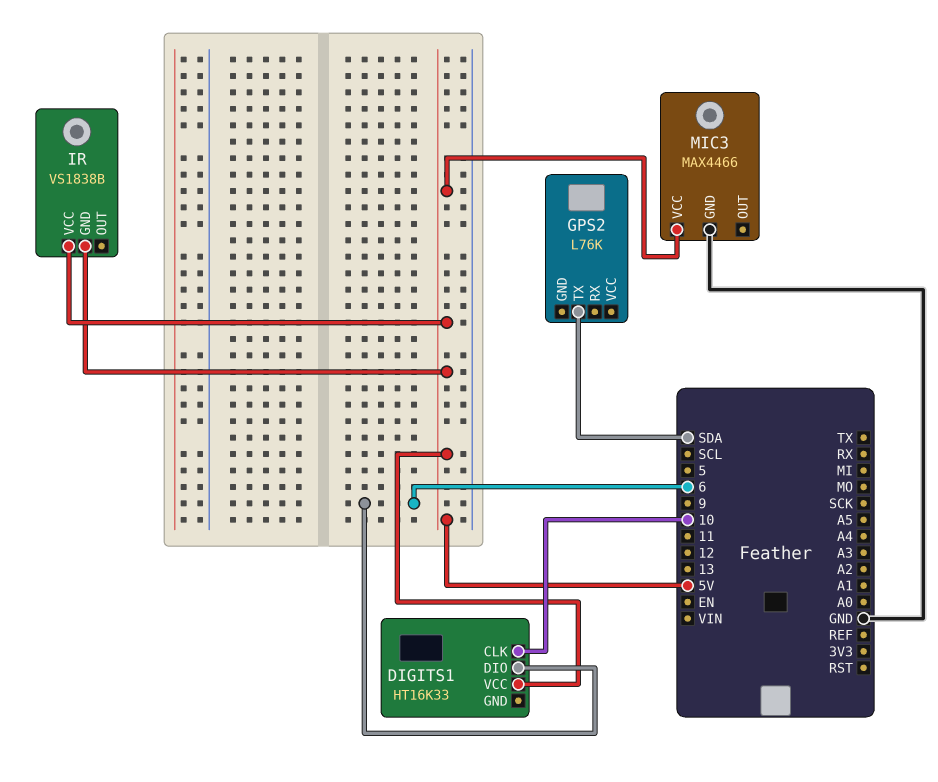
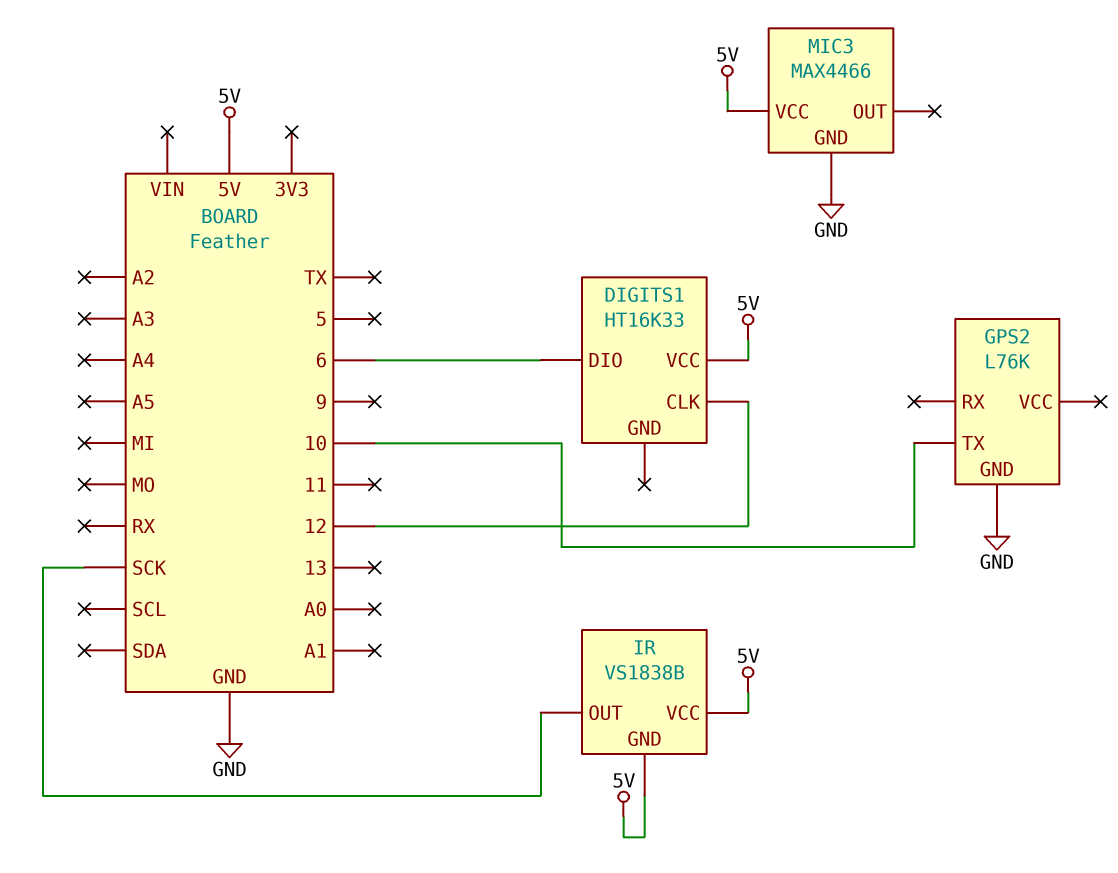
DIGITS1 pin CLK: 10 -> 12
GPS2 pin GND: none -> GND
GPS2 pin TX: SDA -> 10
IR pin OUT: none -> SCK

